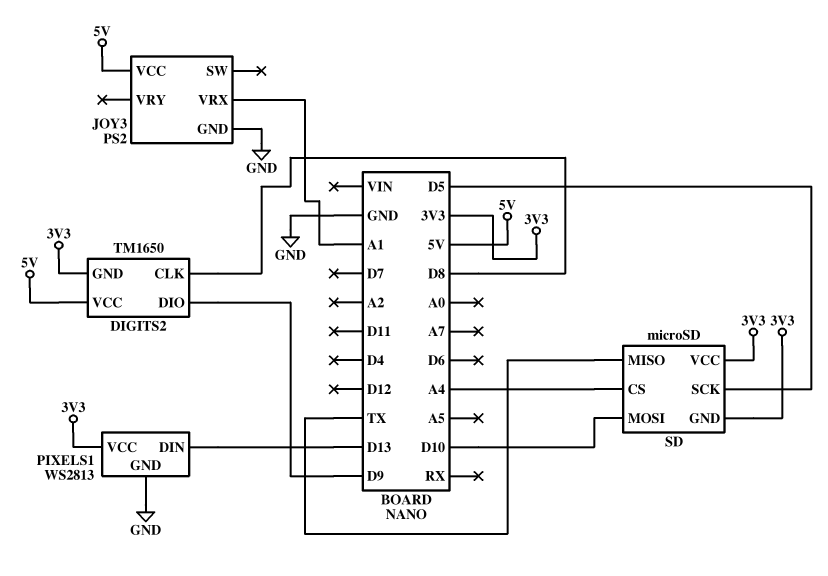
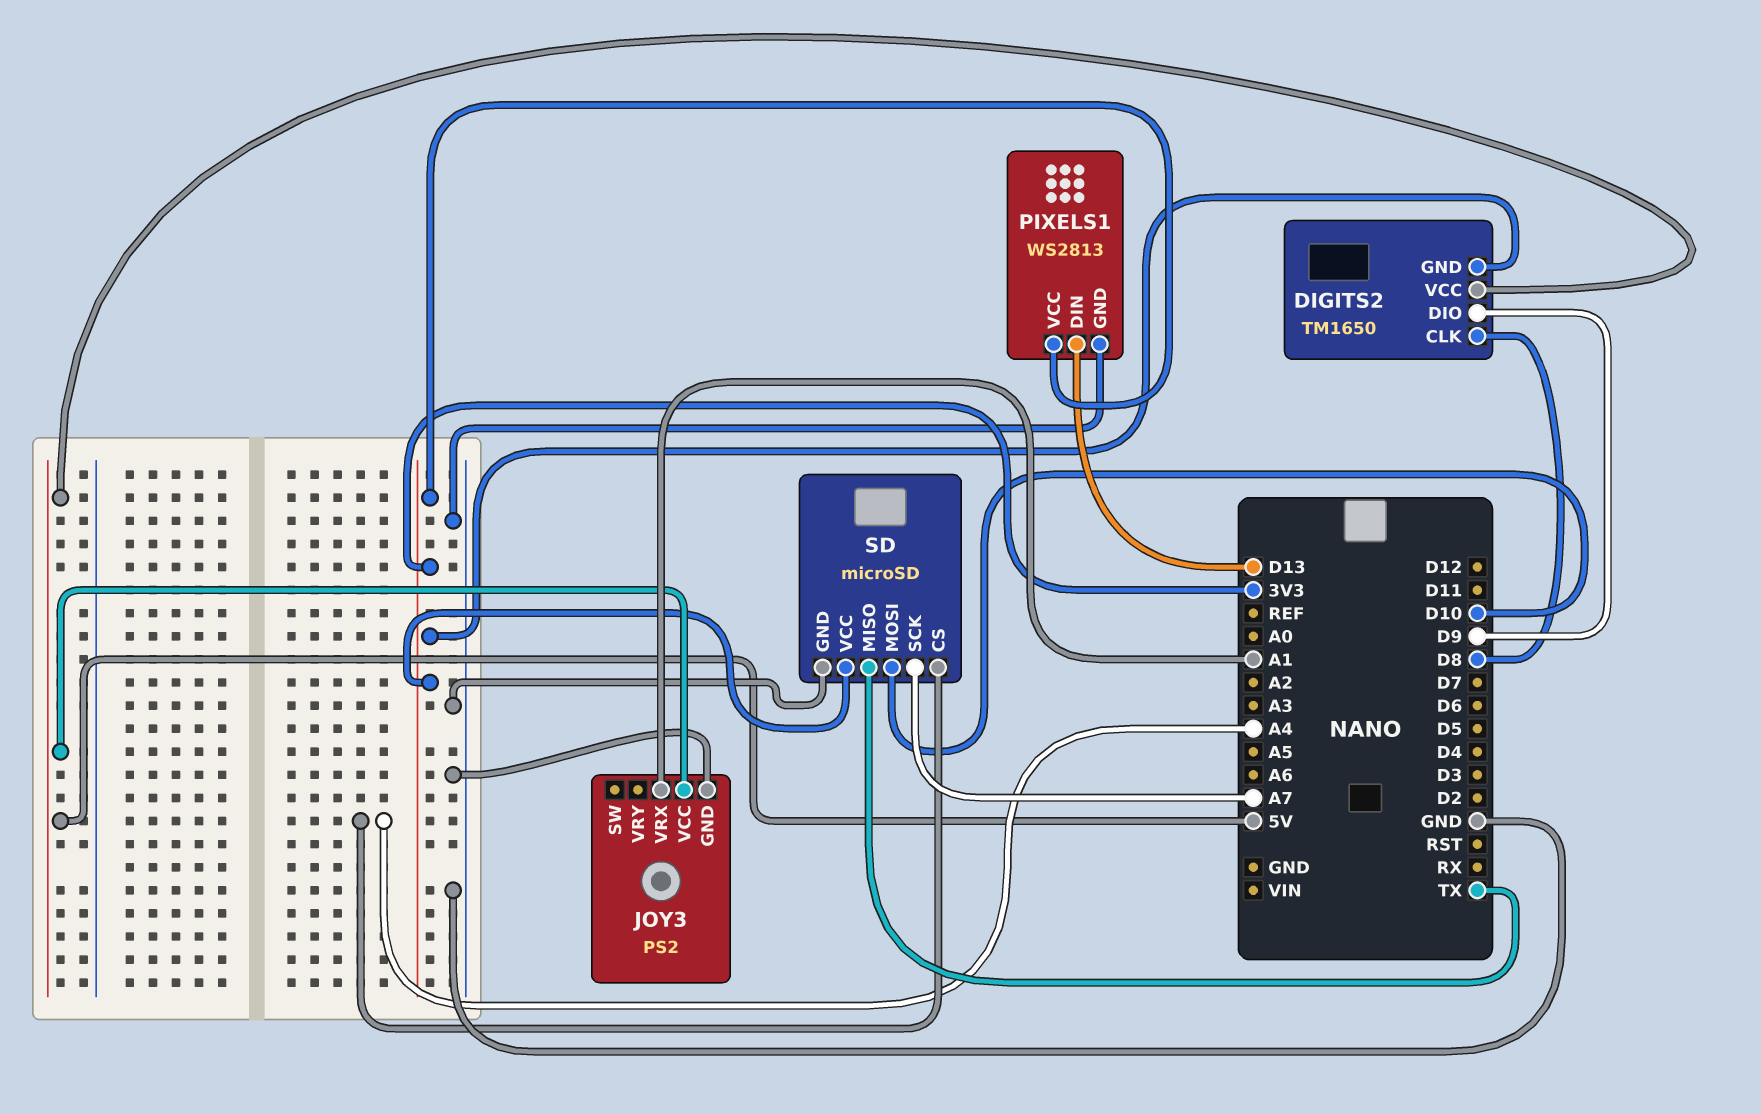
SD pin GND: 3V3 -> GND
SD pin SCK: D5 -> A7

